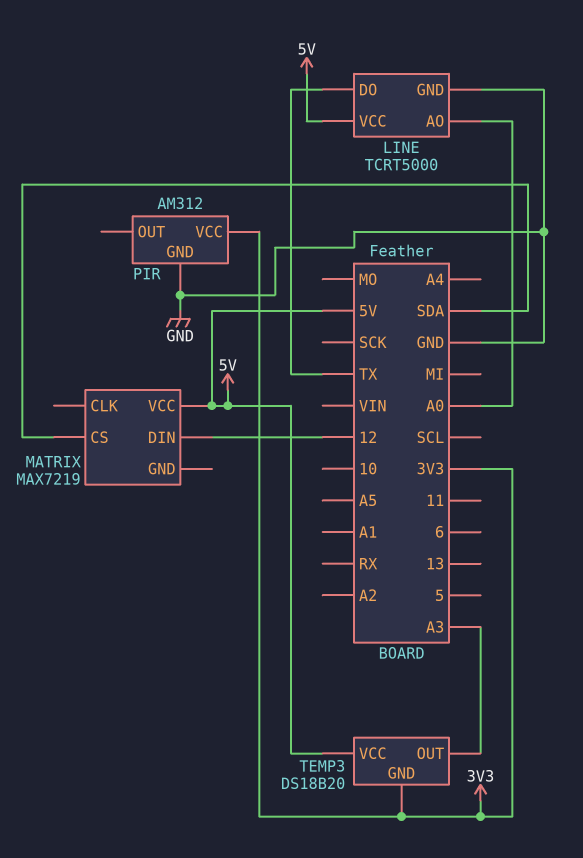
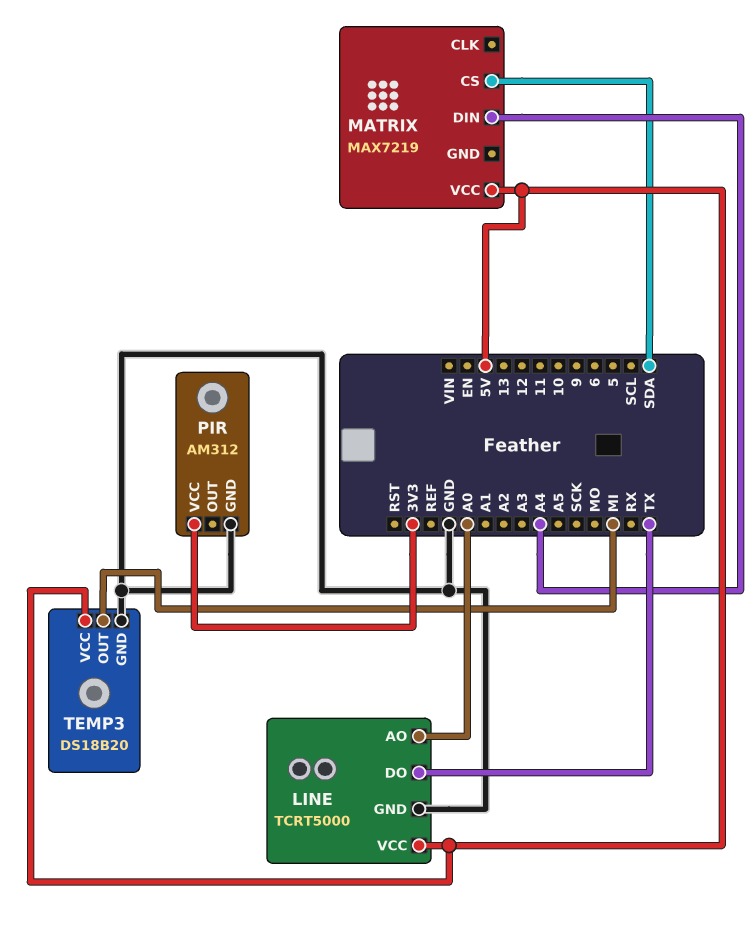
MATRIX pin DIN: 12 -> A4
TEMP3 pin GND: 3V3 -> GND
TEMP3 pin OUT: A3 -> MI

